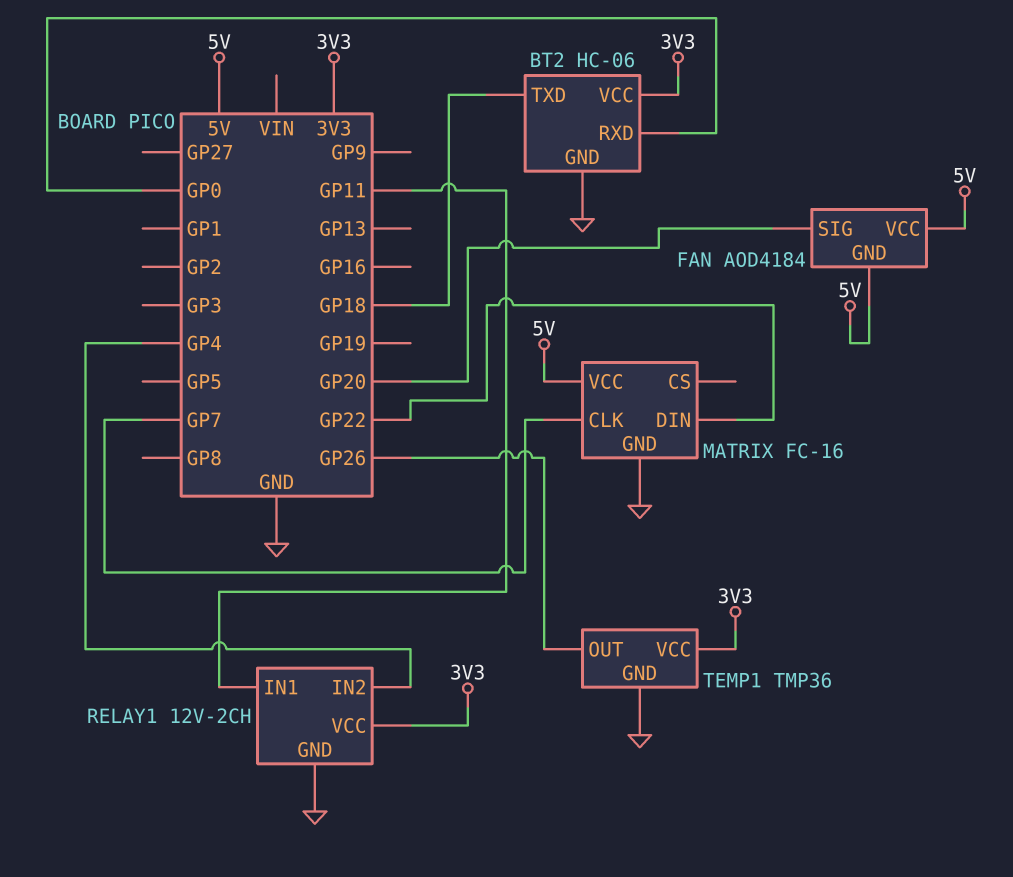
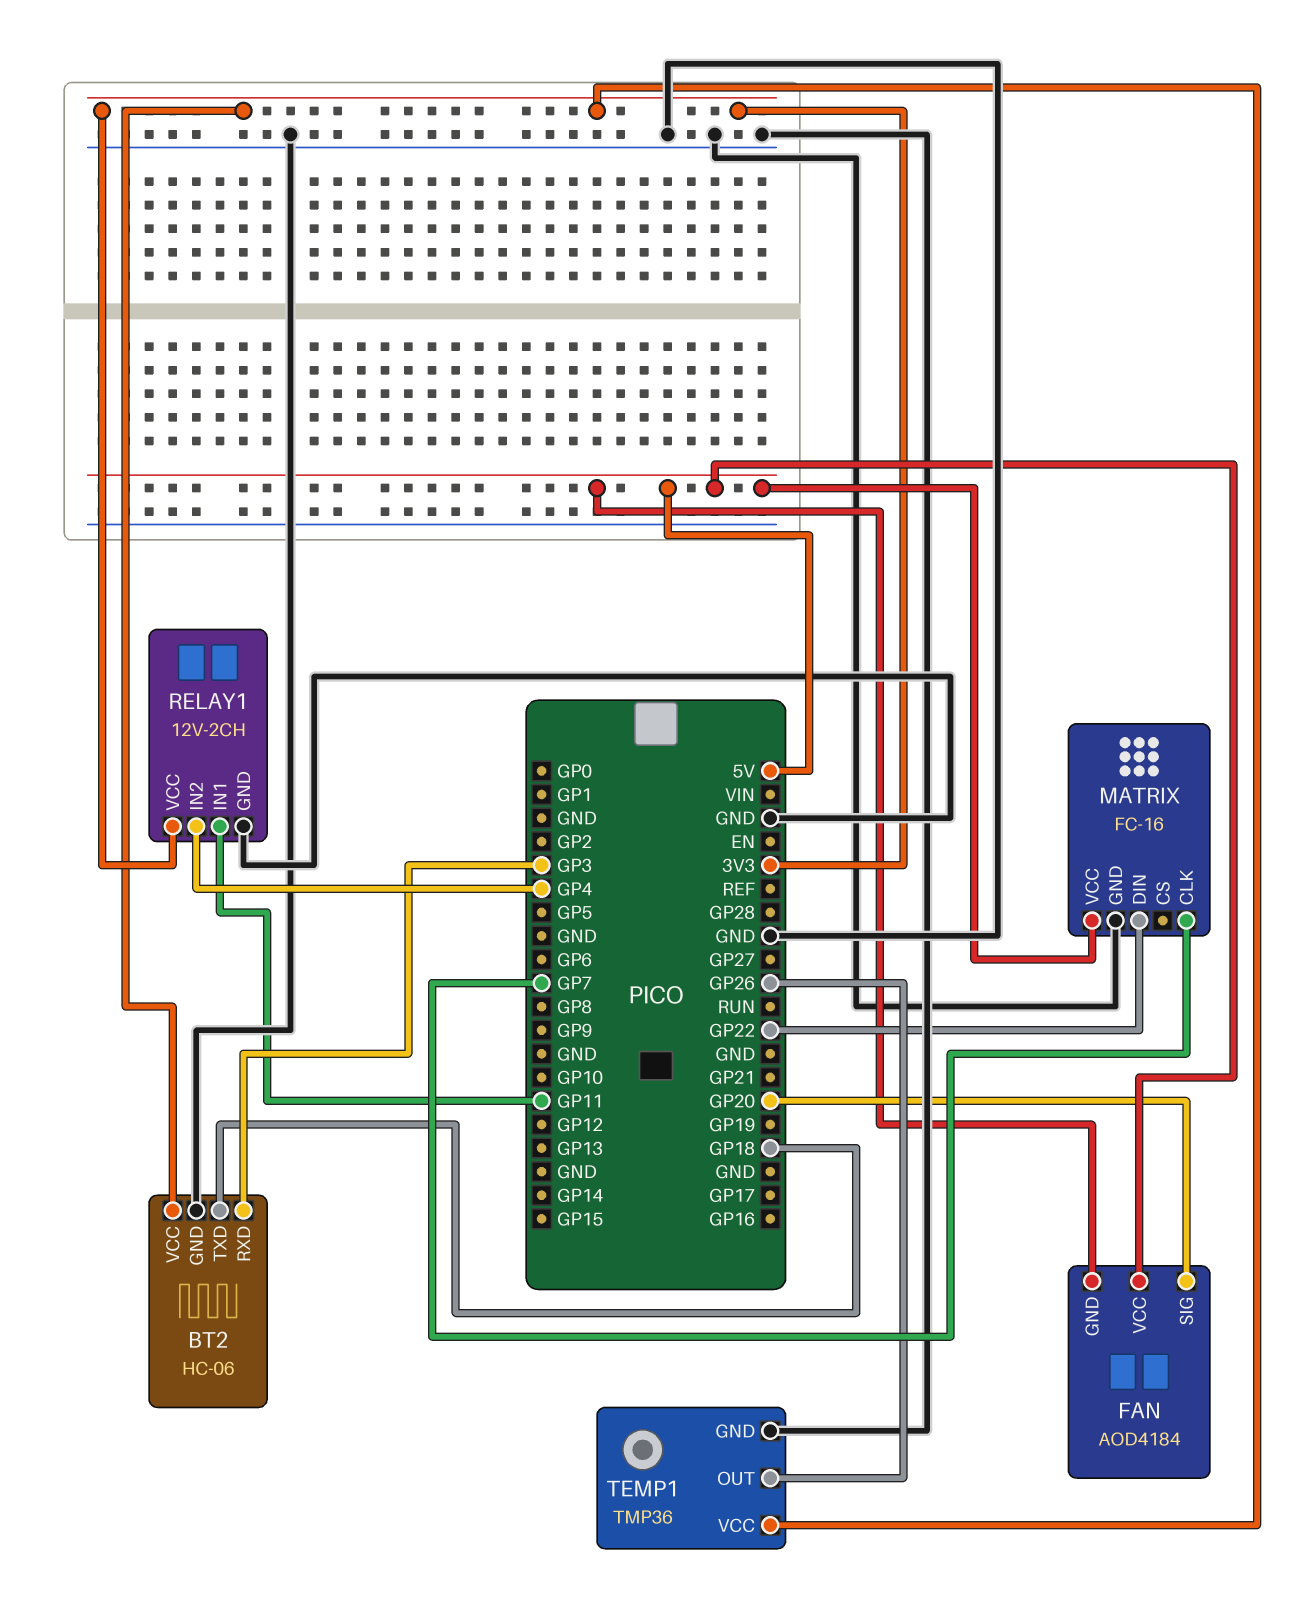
BT2 pin RXD: GP0 -> GP3

